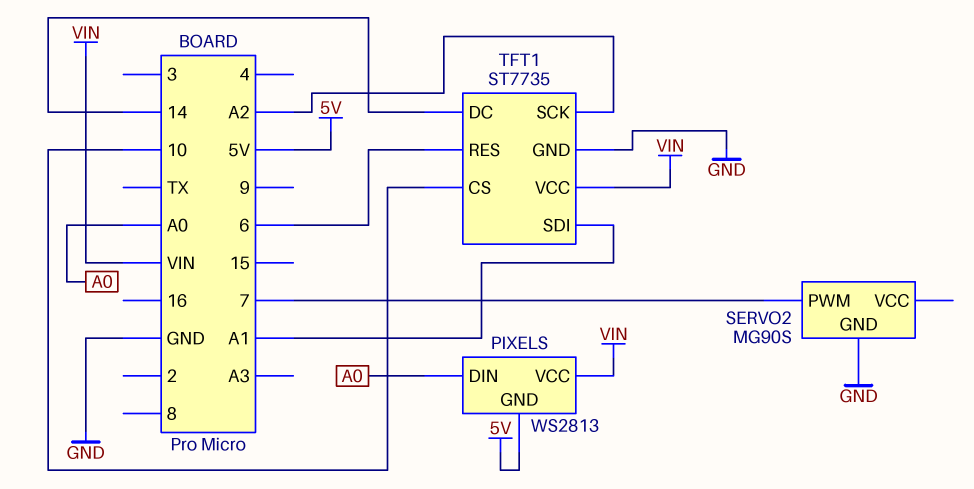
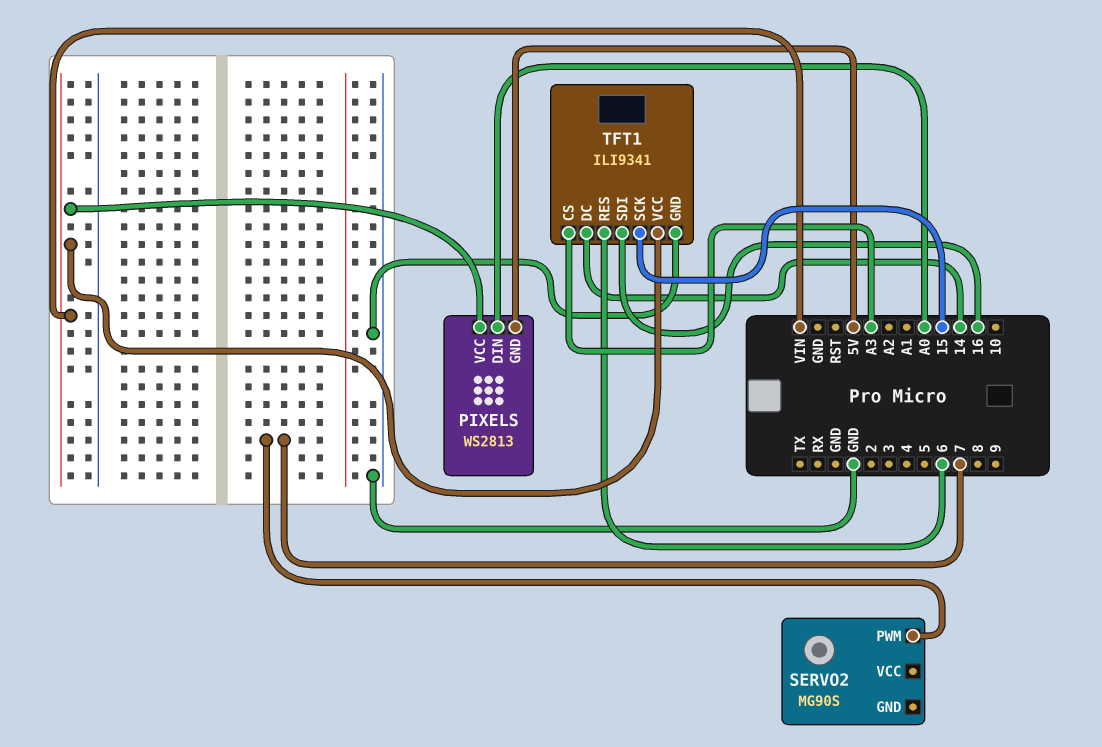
SERVO2 pin GND: GND -> none
TFT1: ST7735 -> ILI9341
TFT1 pin CS: 10 -> A3
TFT1 pin SCK: A2 -> 15
TFT1 pin SDI: A1 -> 16

